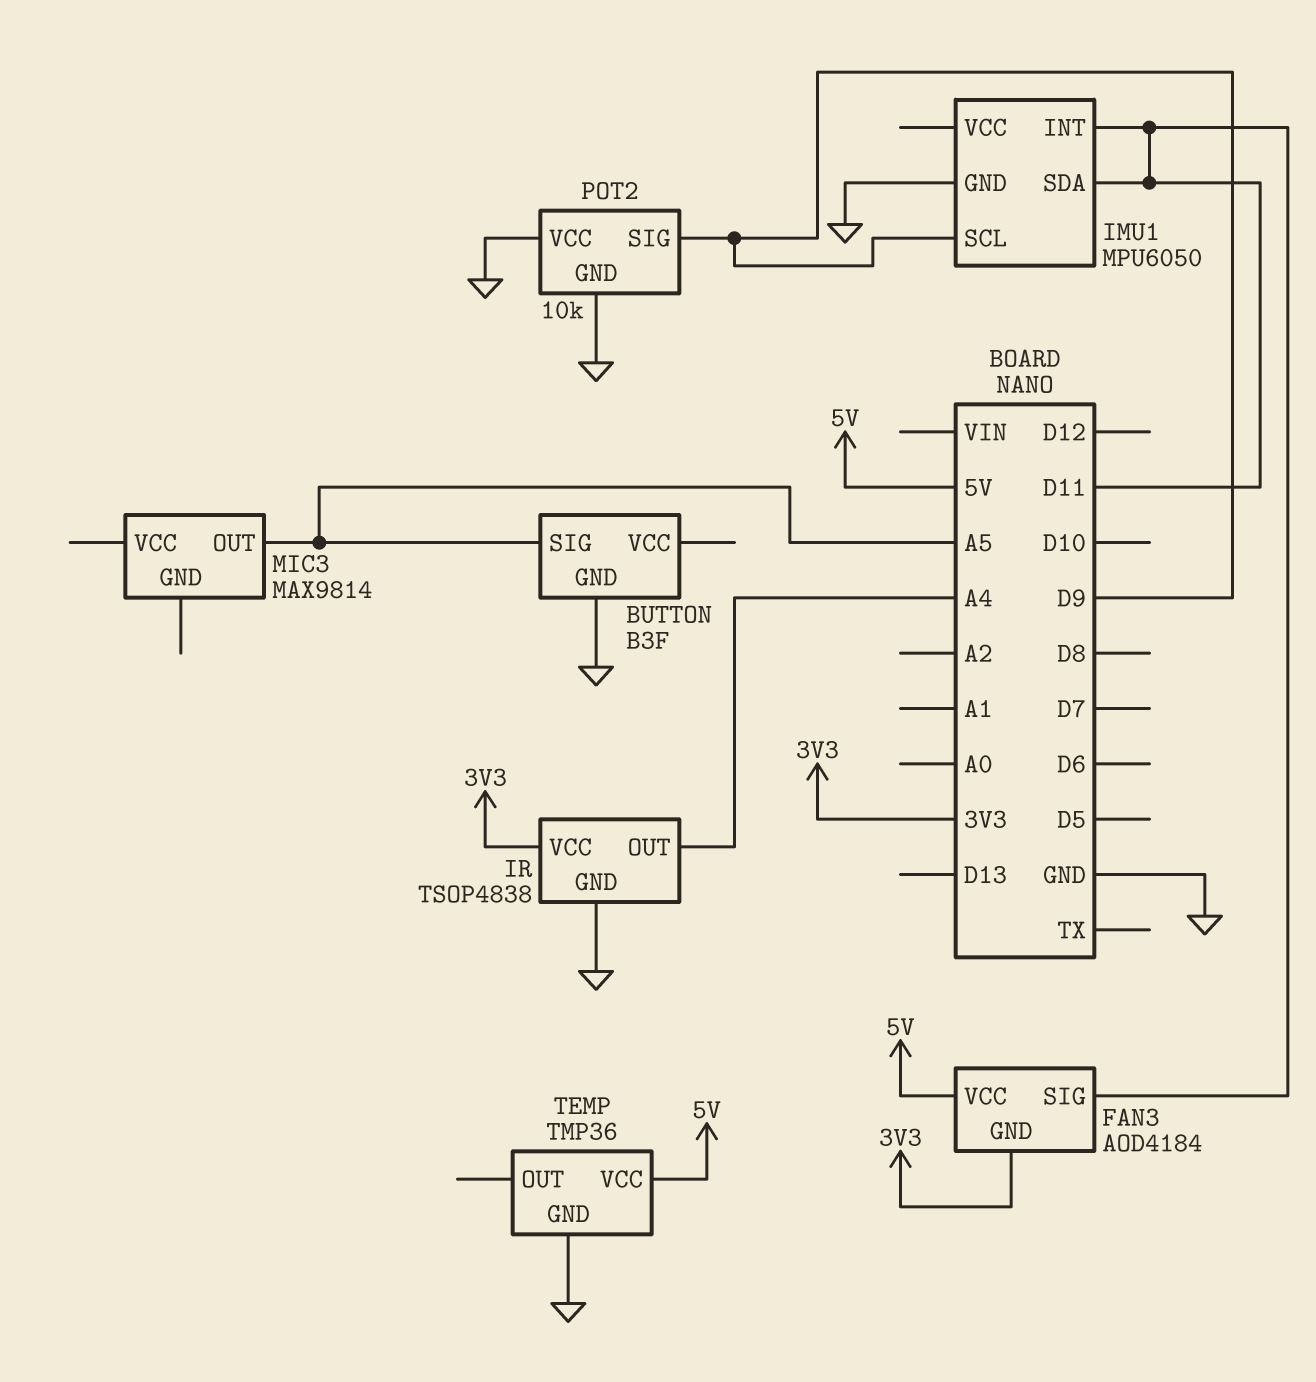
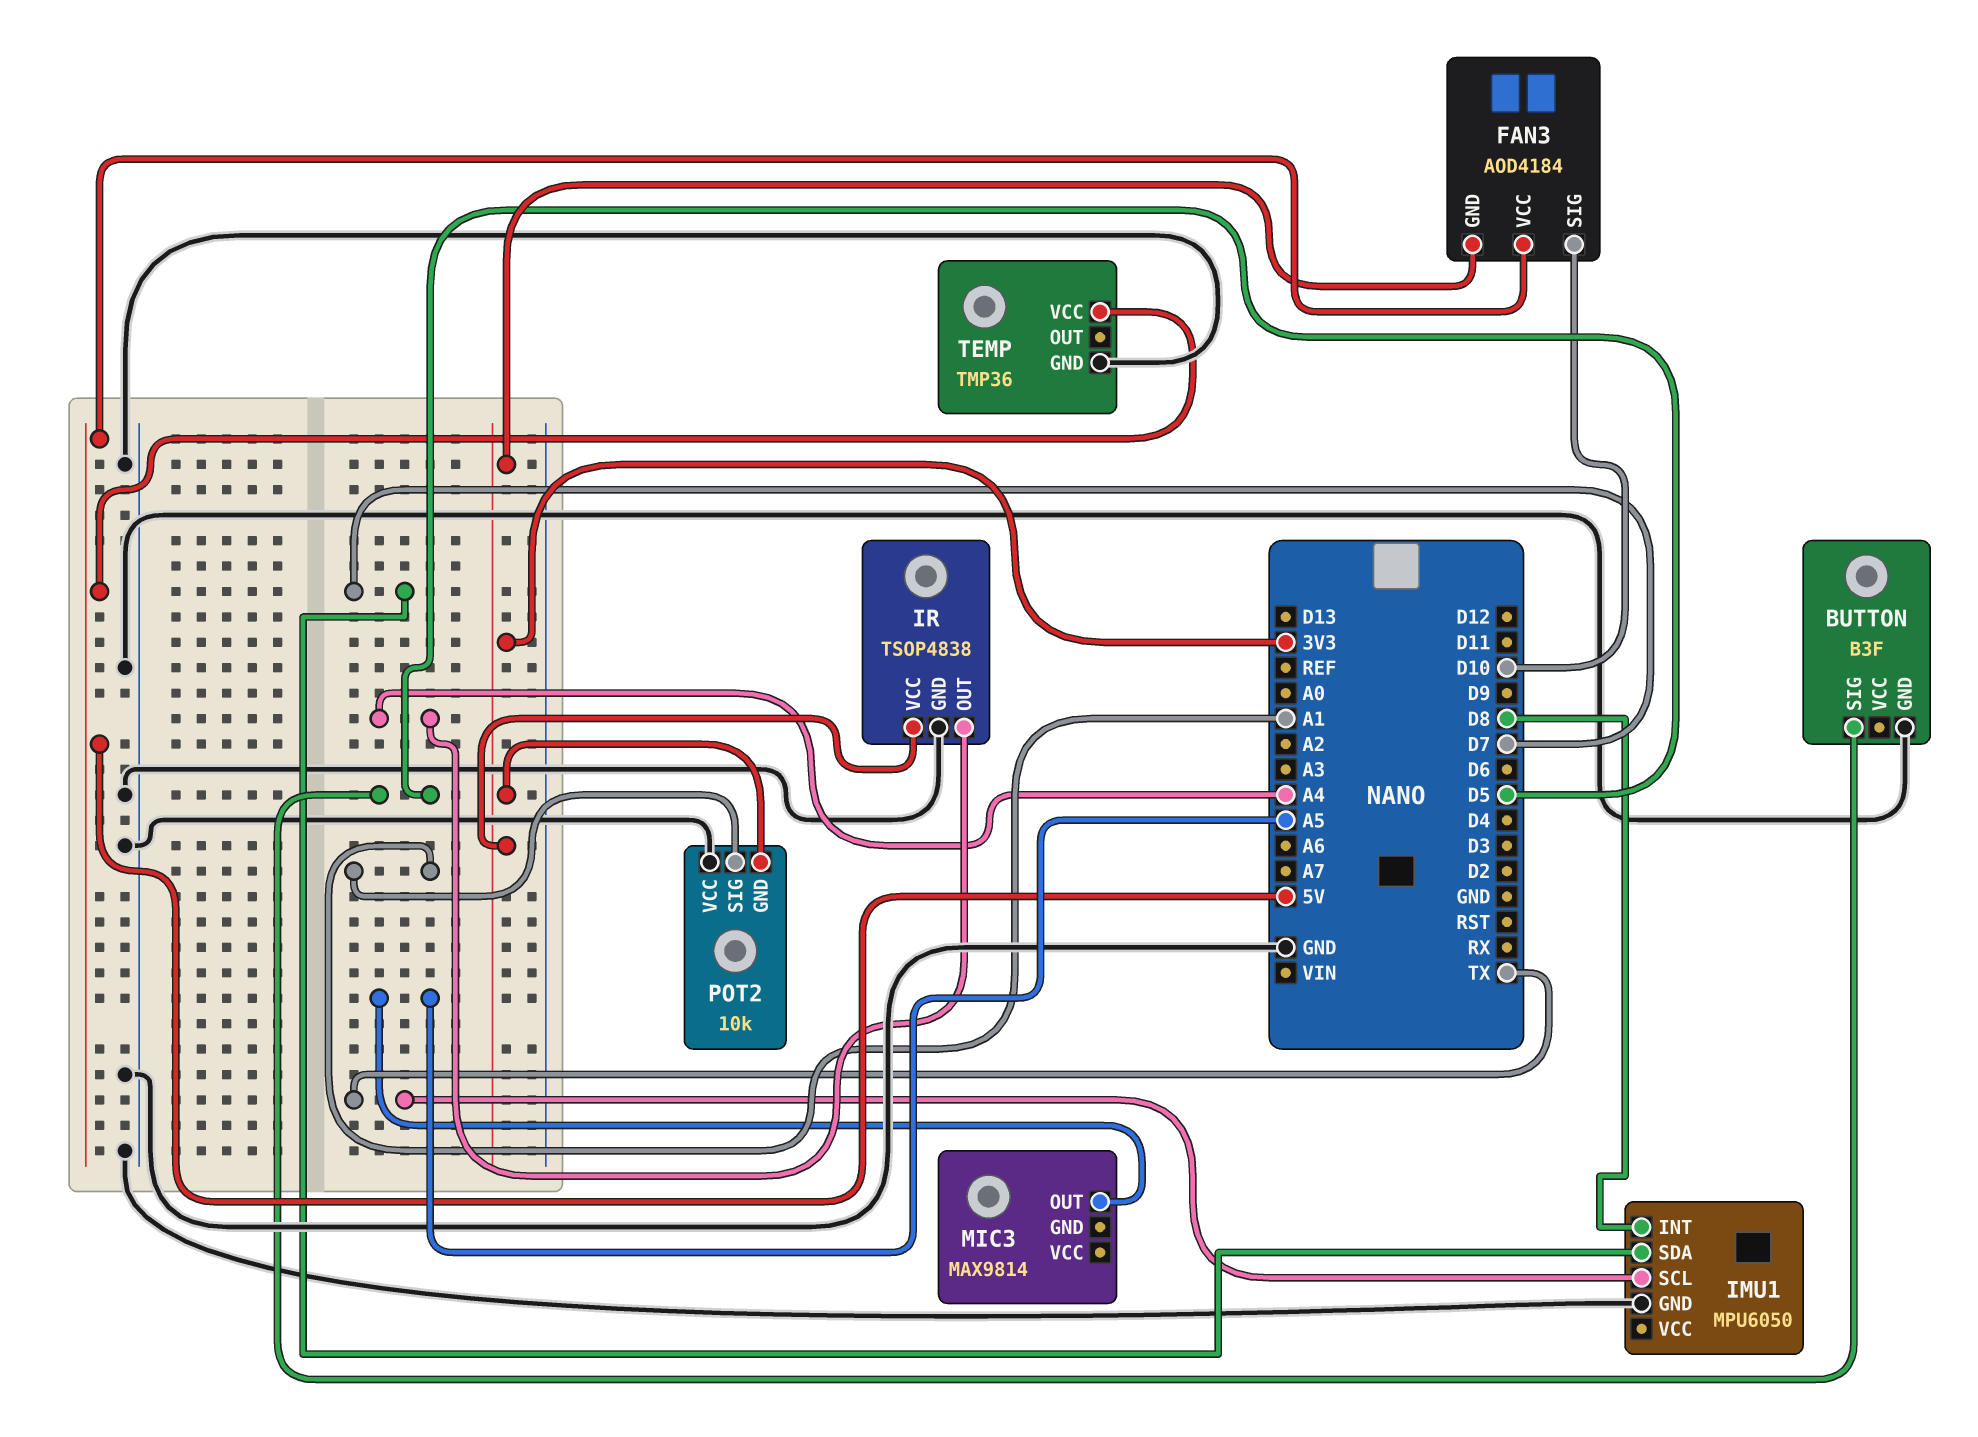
BUTTON pin SIG: A5 -> D5
FAN3 pin SIG: D11 -> D10
IMU1 pin INT: D11 -> D8
IMU1 pin SCL: D9 -> TX
IMU1 pin SDA: D11 -> D7
POT2 pin GND: GND -> 3V3
POT2 pin SIG: D9 -> A1

